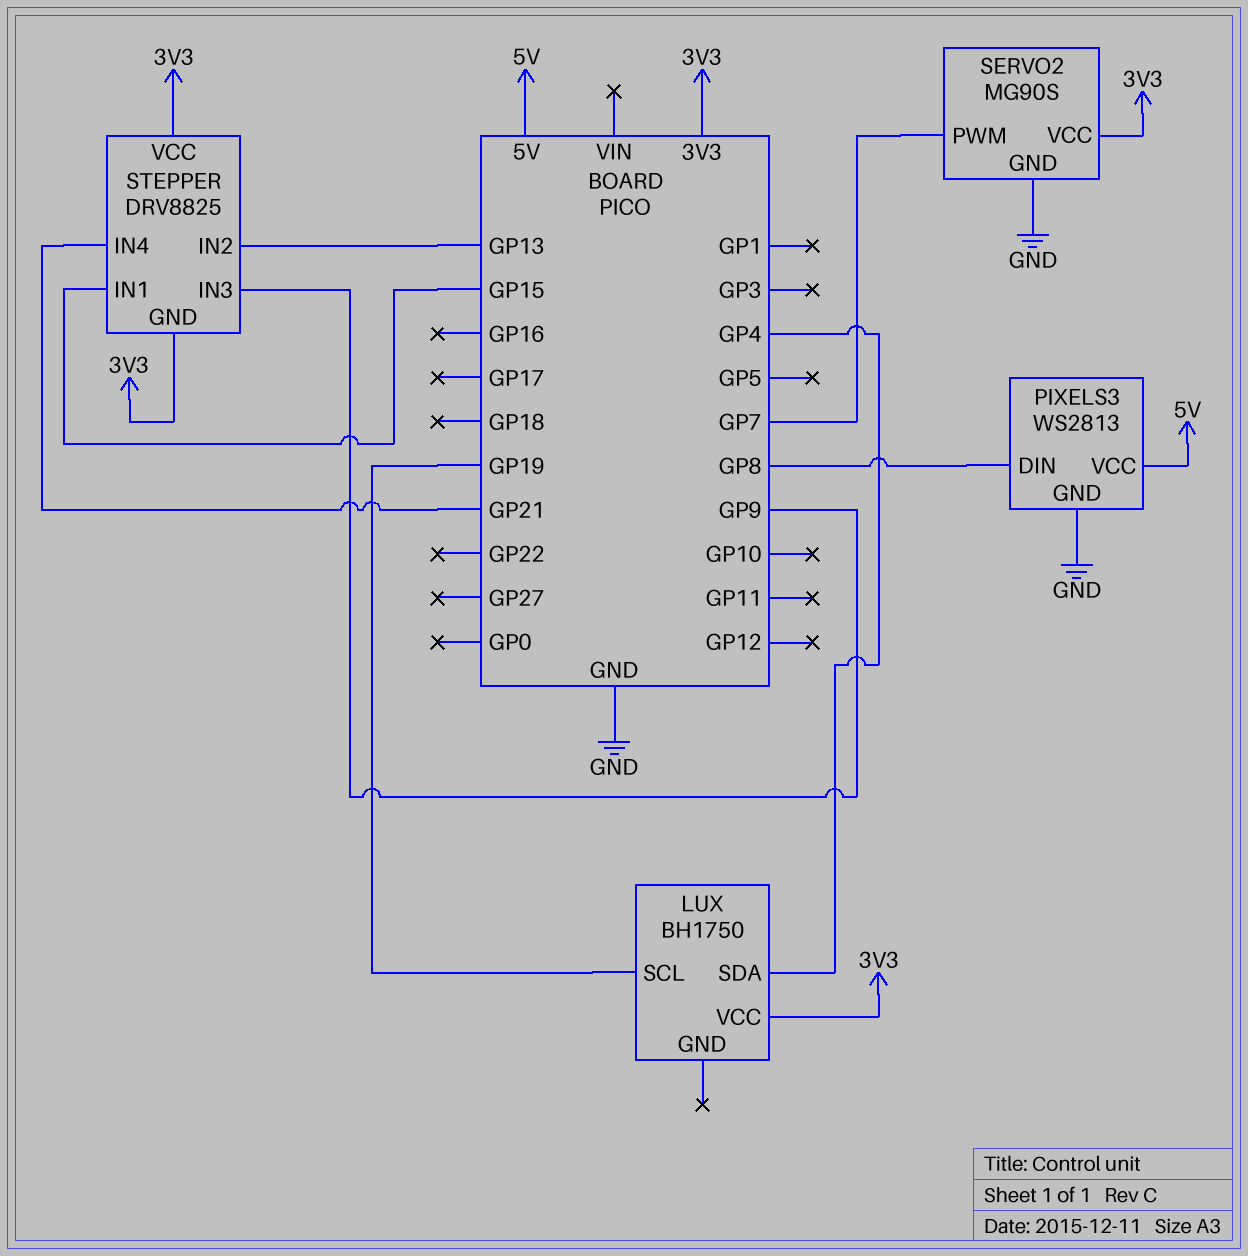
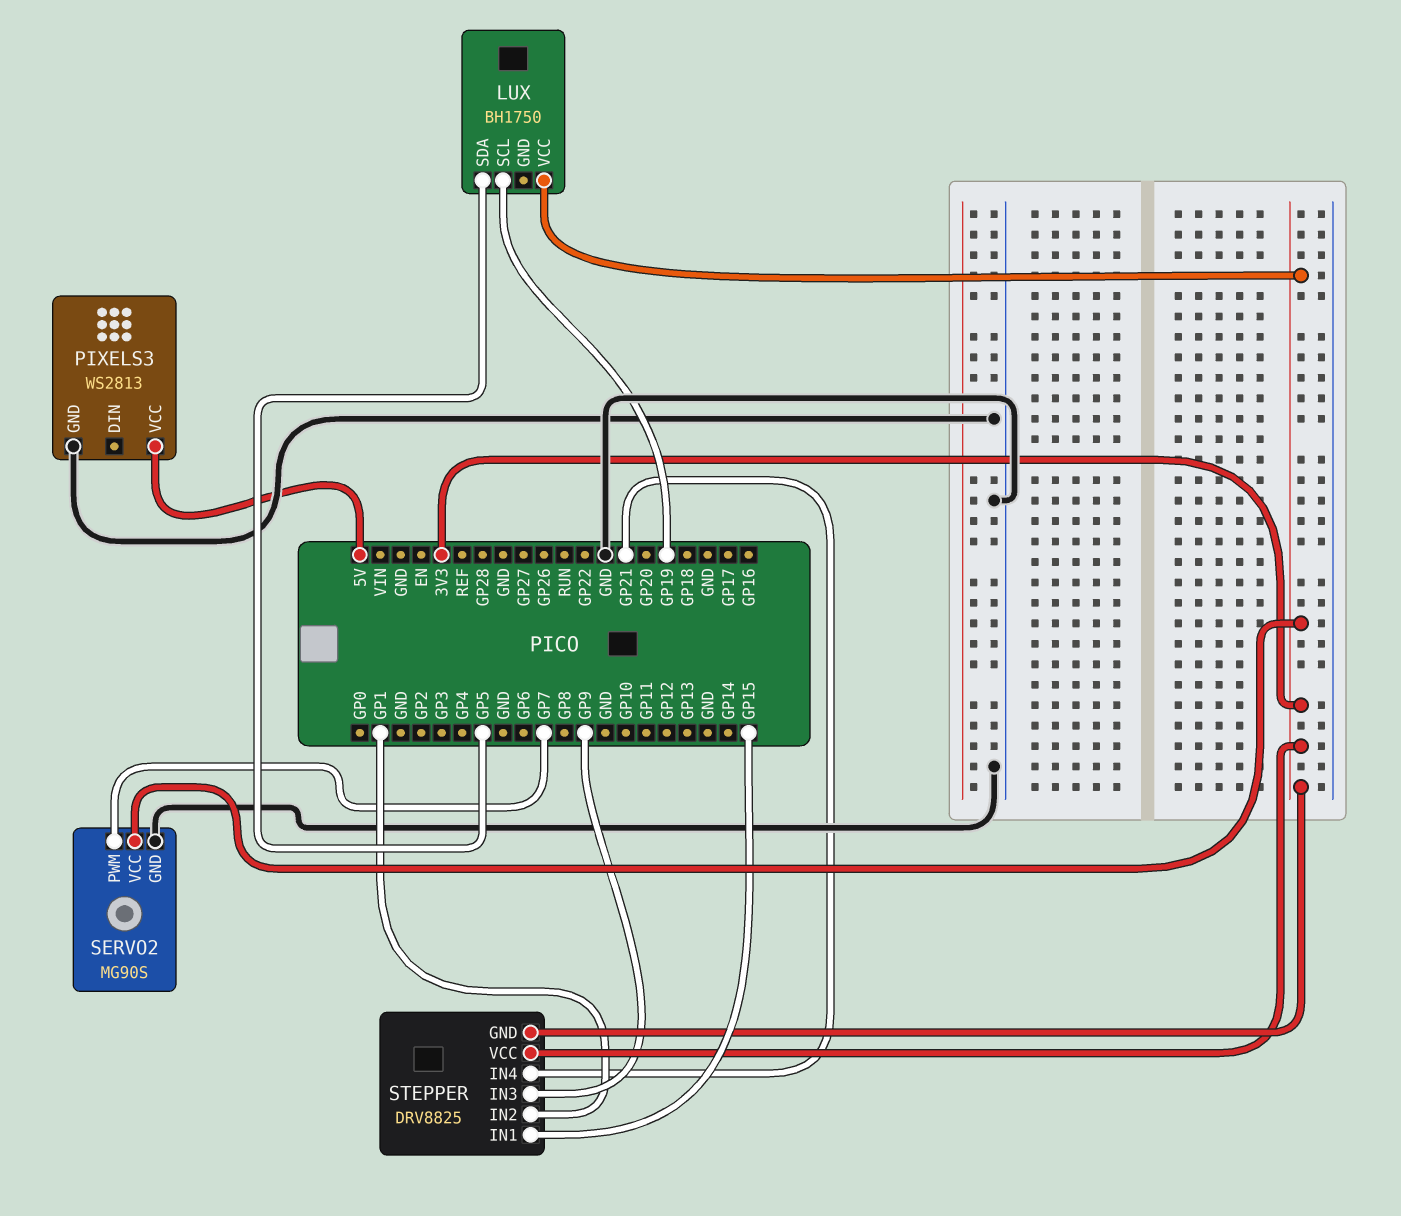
LUX pin SDA: GP4 -> GP5
PIXELS3 pin DIN: GP8 -> none
STEPPER pin IN2: GP13 -> GP1

